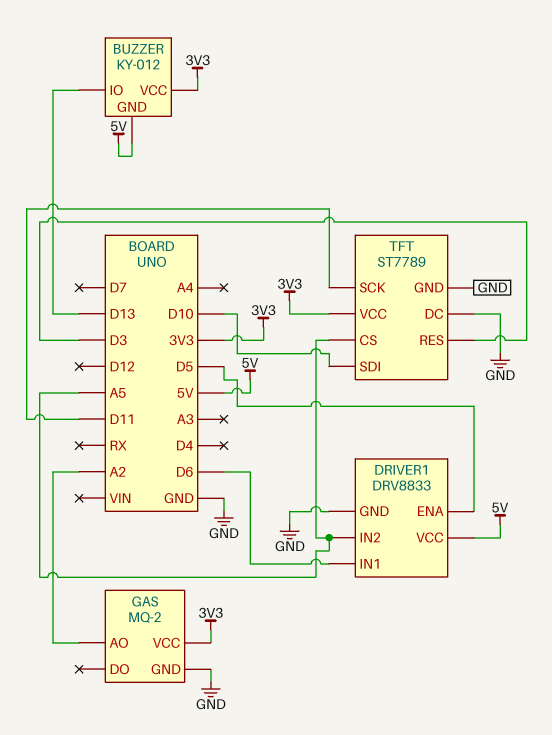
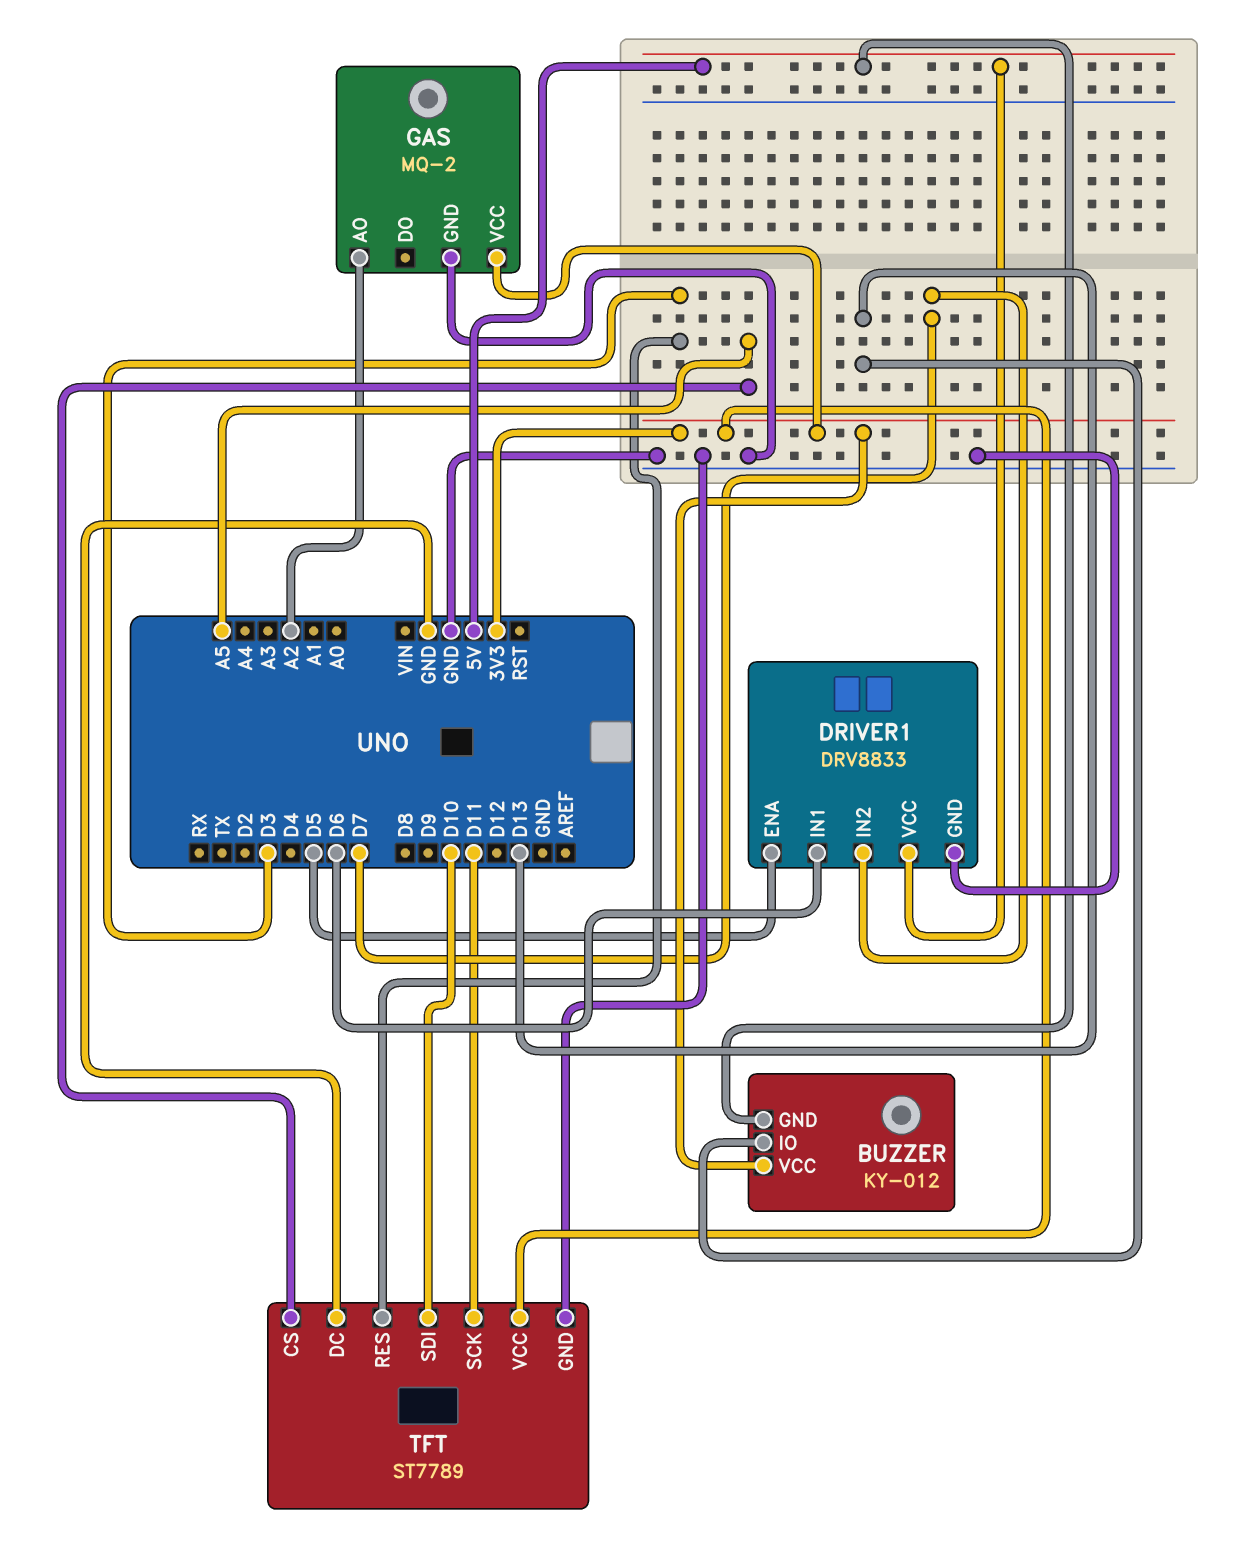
DRIVER1 pin IN2: A5 -> D7

